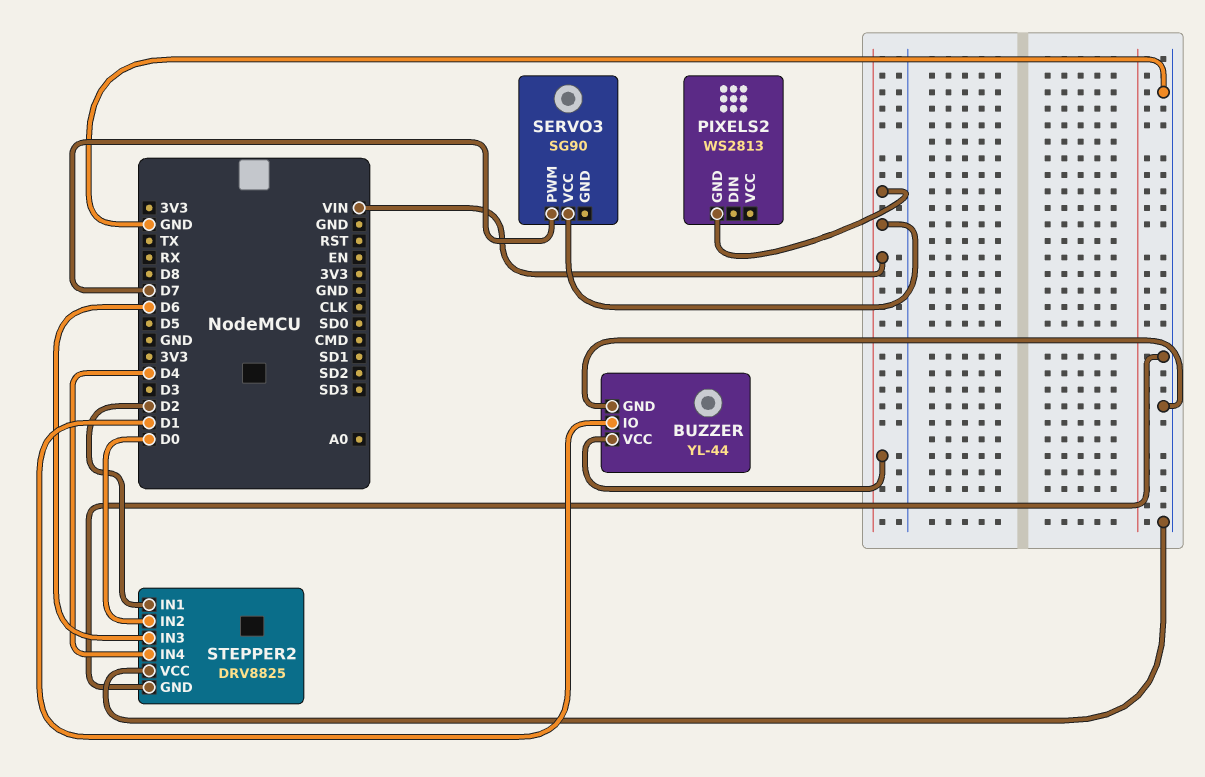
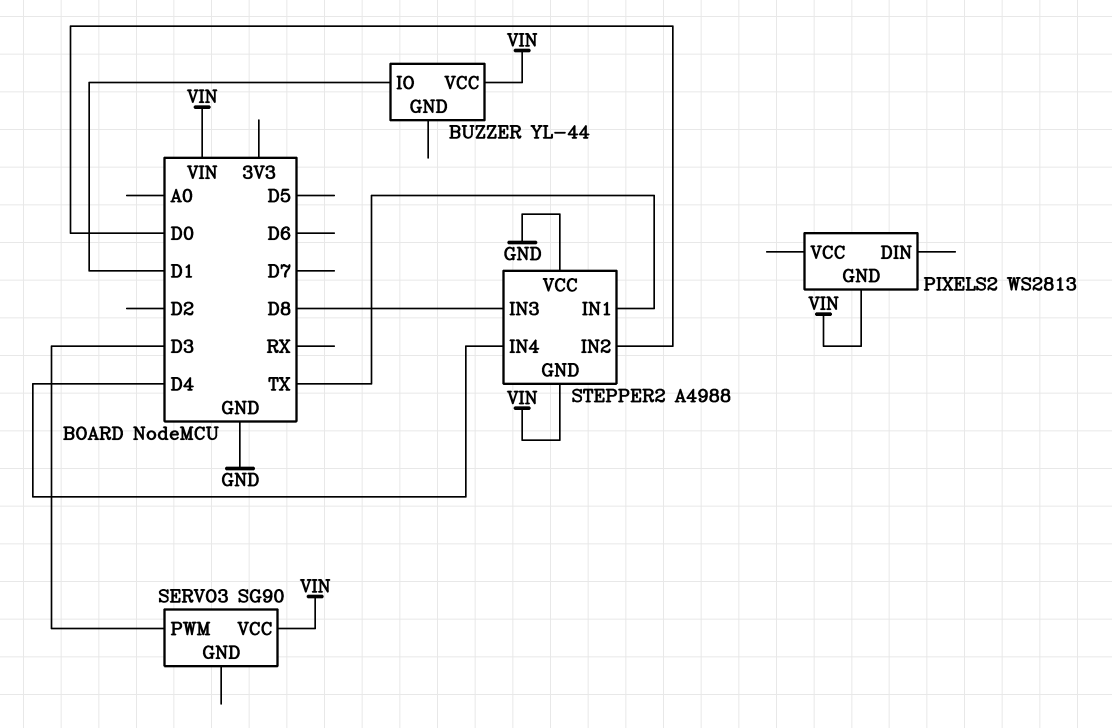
BUZZER pin GND: GND -> none
SERVO3 pin PWM: D7 -> D3
STEPPER2: DRV8825 -> A4988
STEPPER2 pin GND: GND -> VIN
STEPPER2 pin IN1: D2 -> TX
STEPPER2 pin IN3: D6 -> D8

